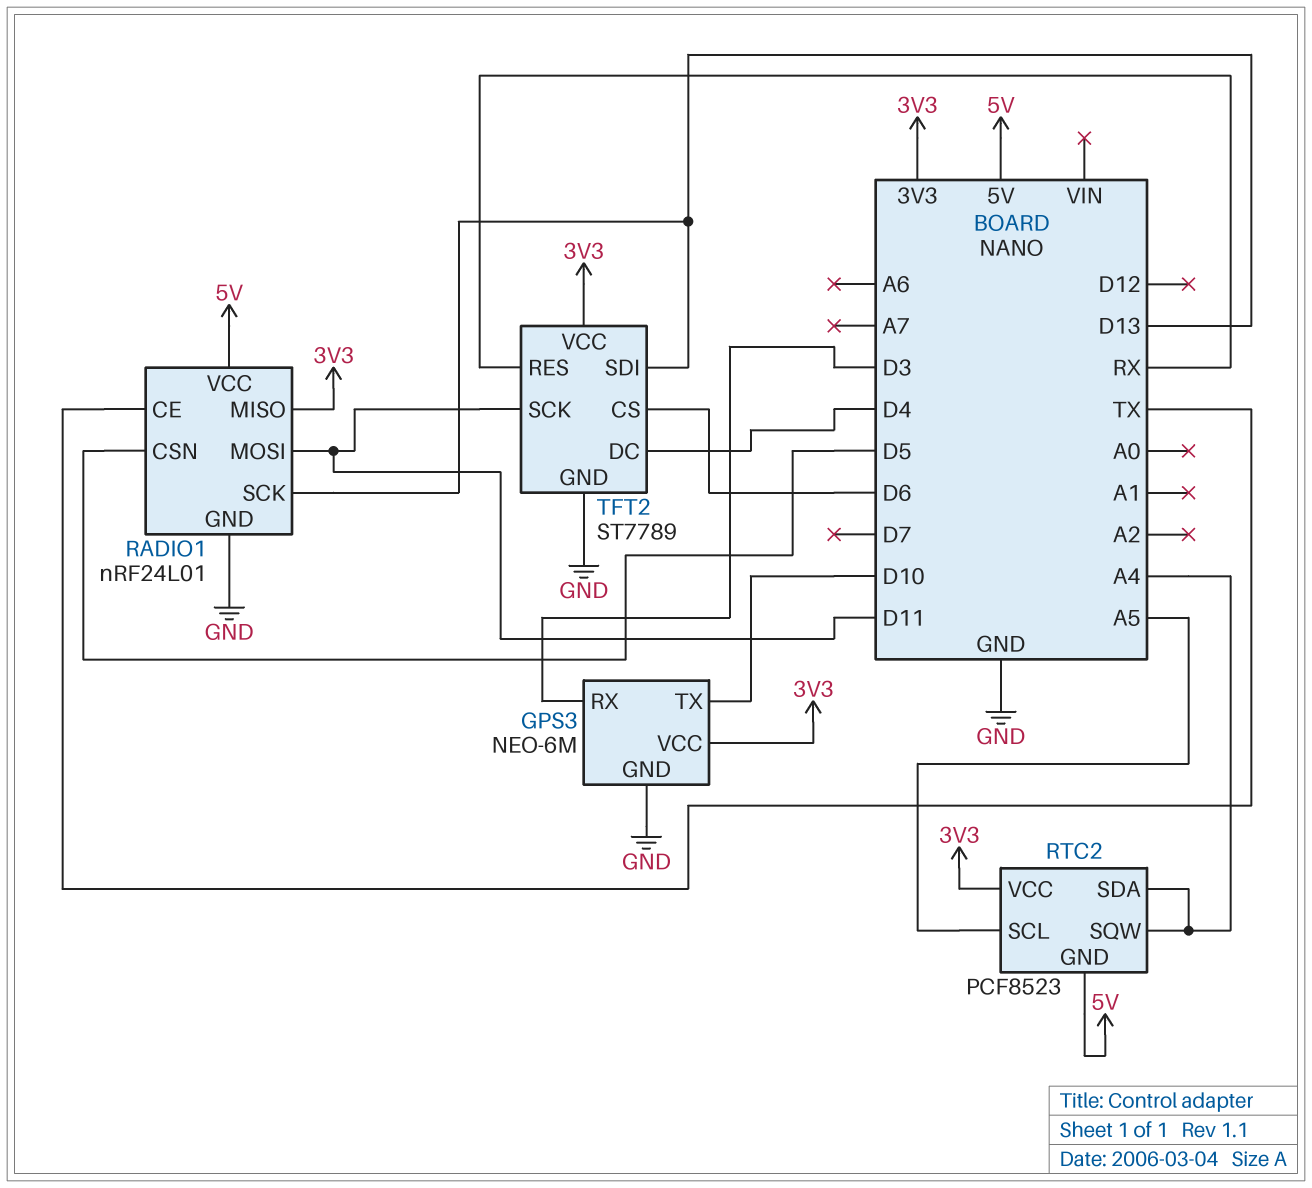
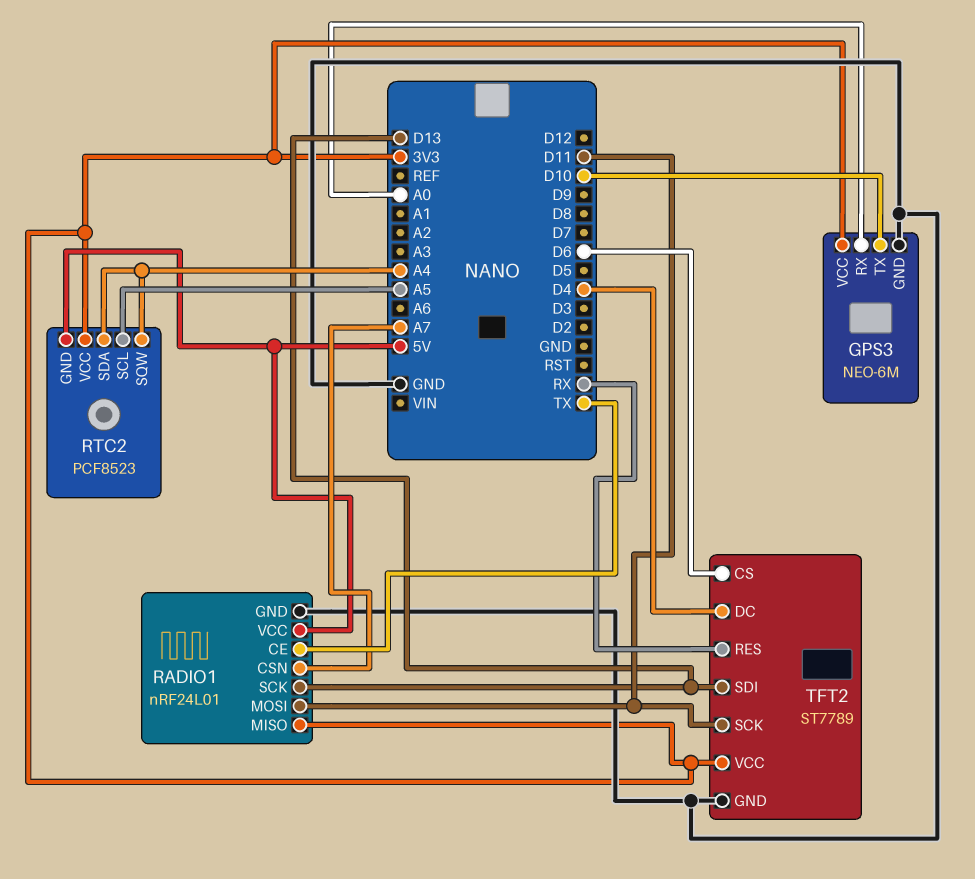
GPS3 pin RX: D3 -> A0
RADIO1 pin CSN: D5 -> A7

